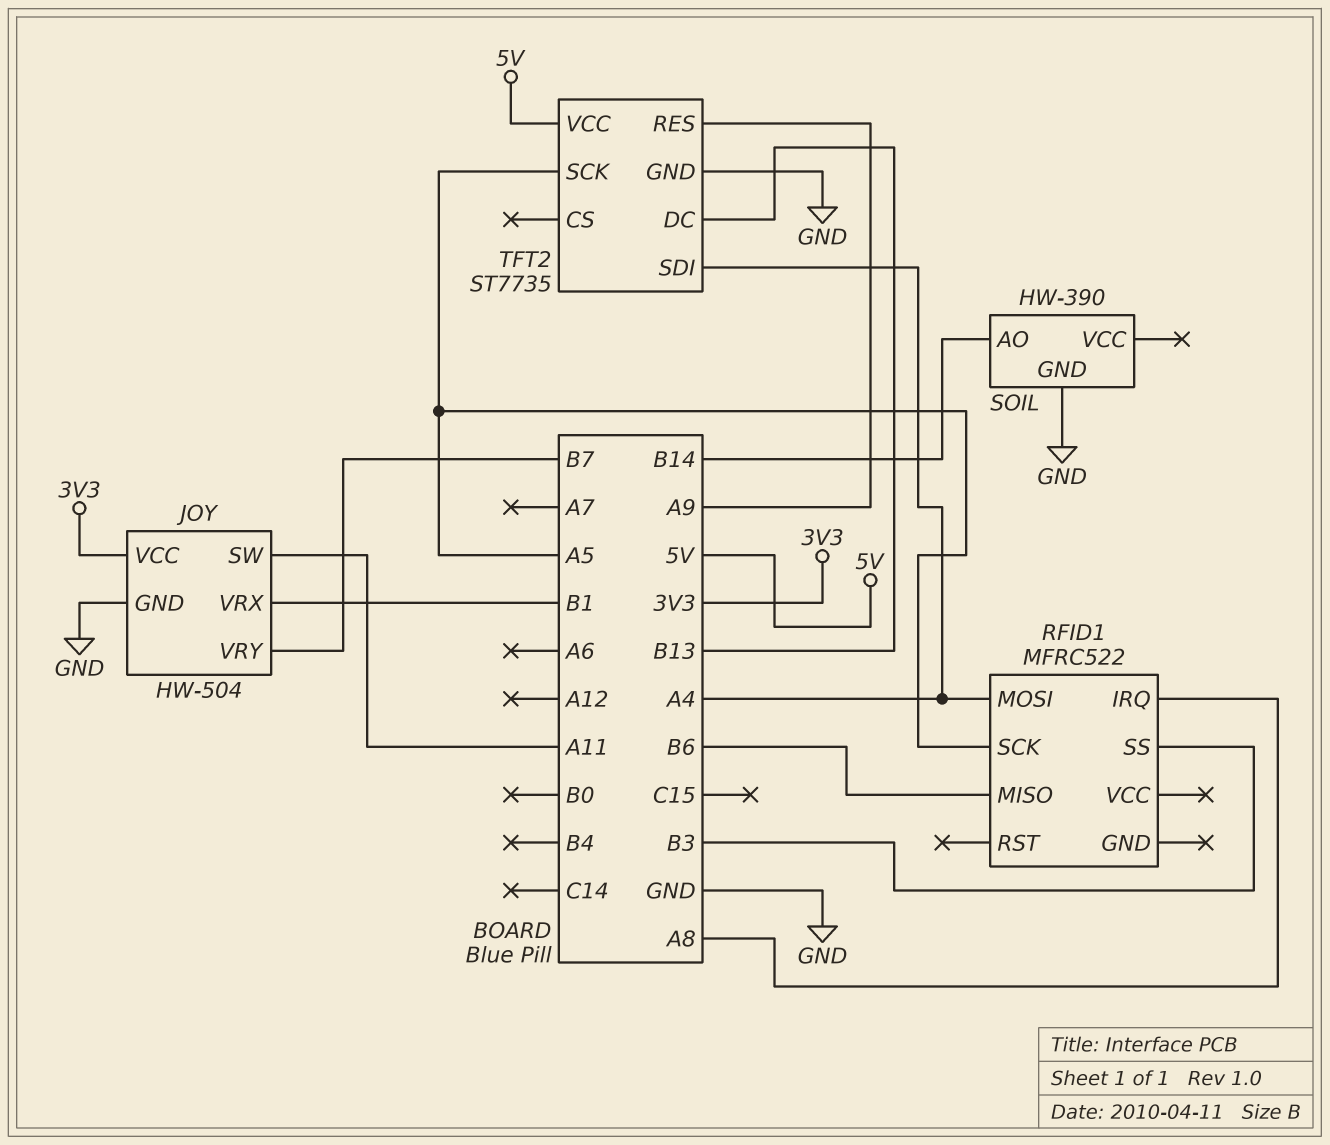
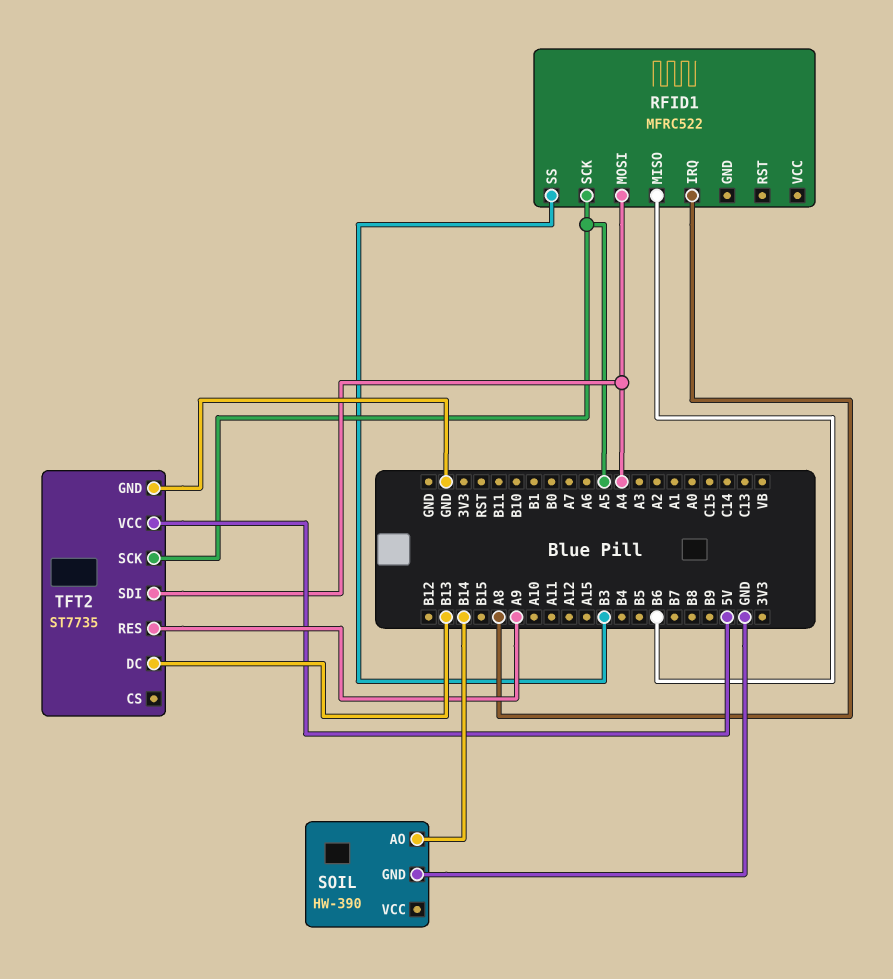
JOY: HW-504 -> none
JOY pin GND: GND -> none
JOY pin SW: A11 -> none
JOY pin VCC: 3V3 -> none
JOY pin VRX: B1 -> none
JOY pin VRY: B7 -> none

